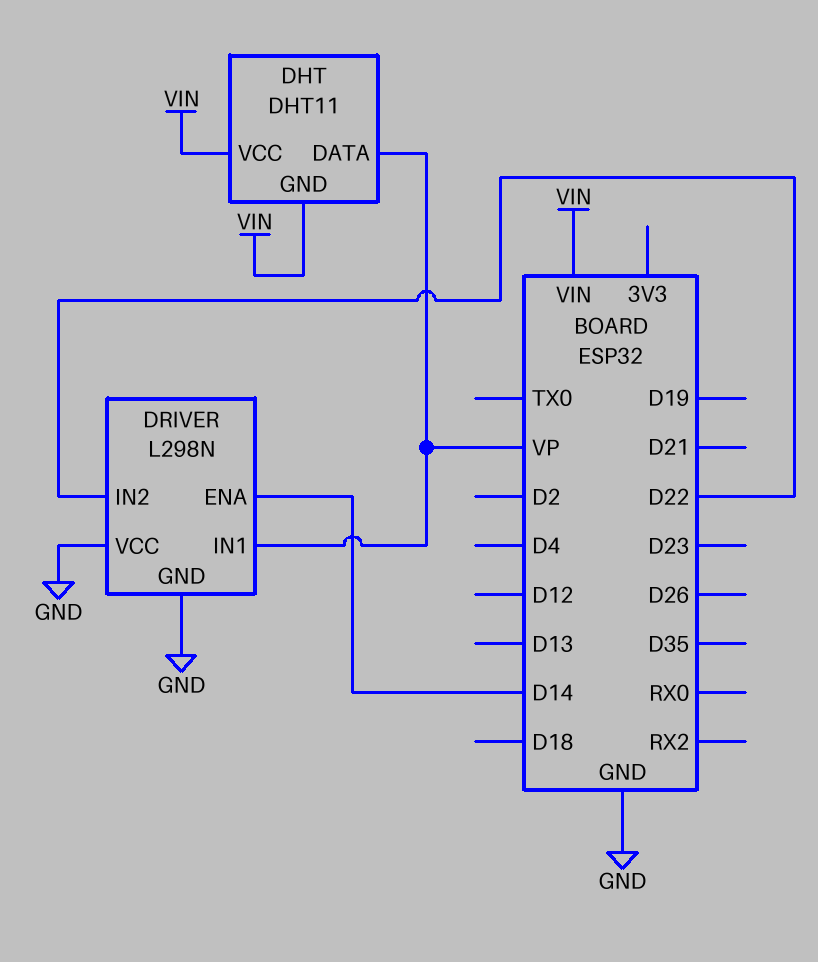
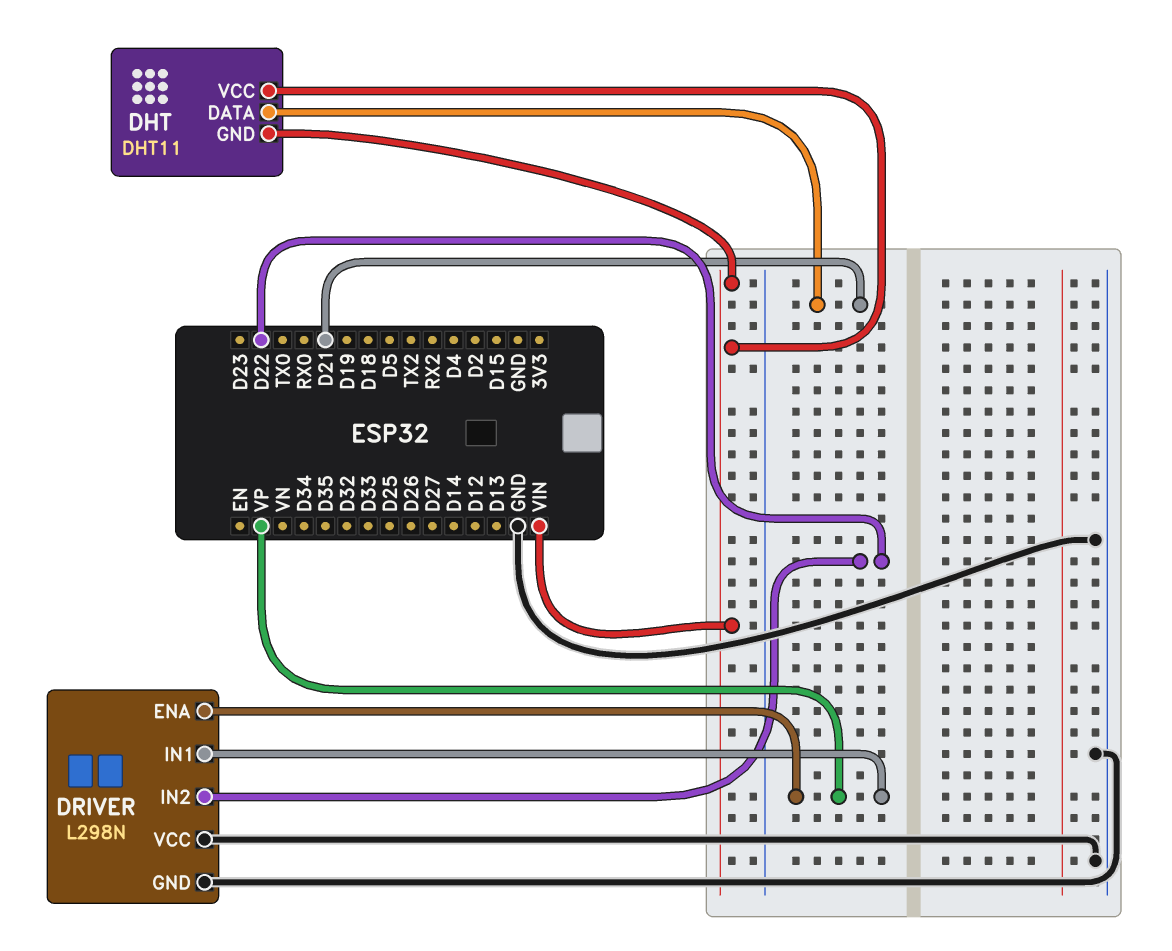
DHT pin DATA: VP -> D21
DRIVER pin ENA: D14 -> VP

